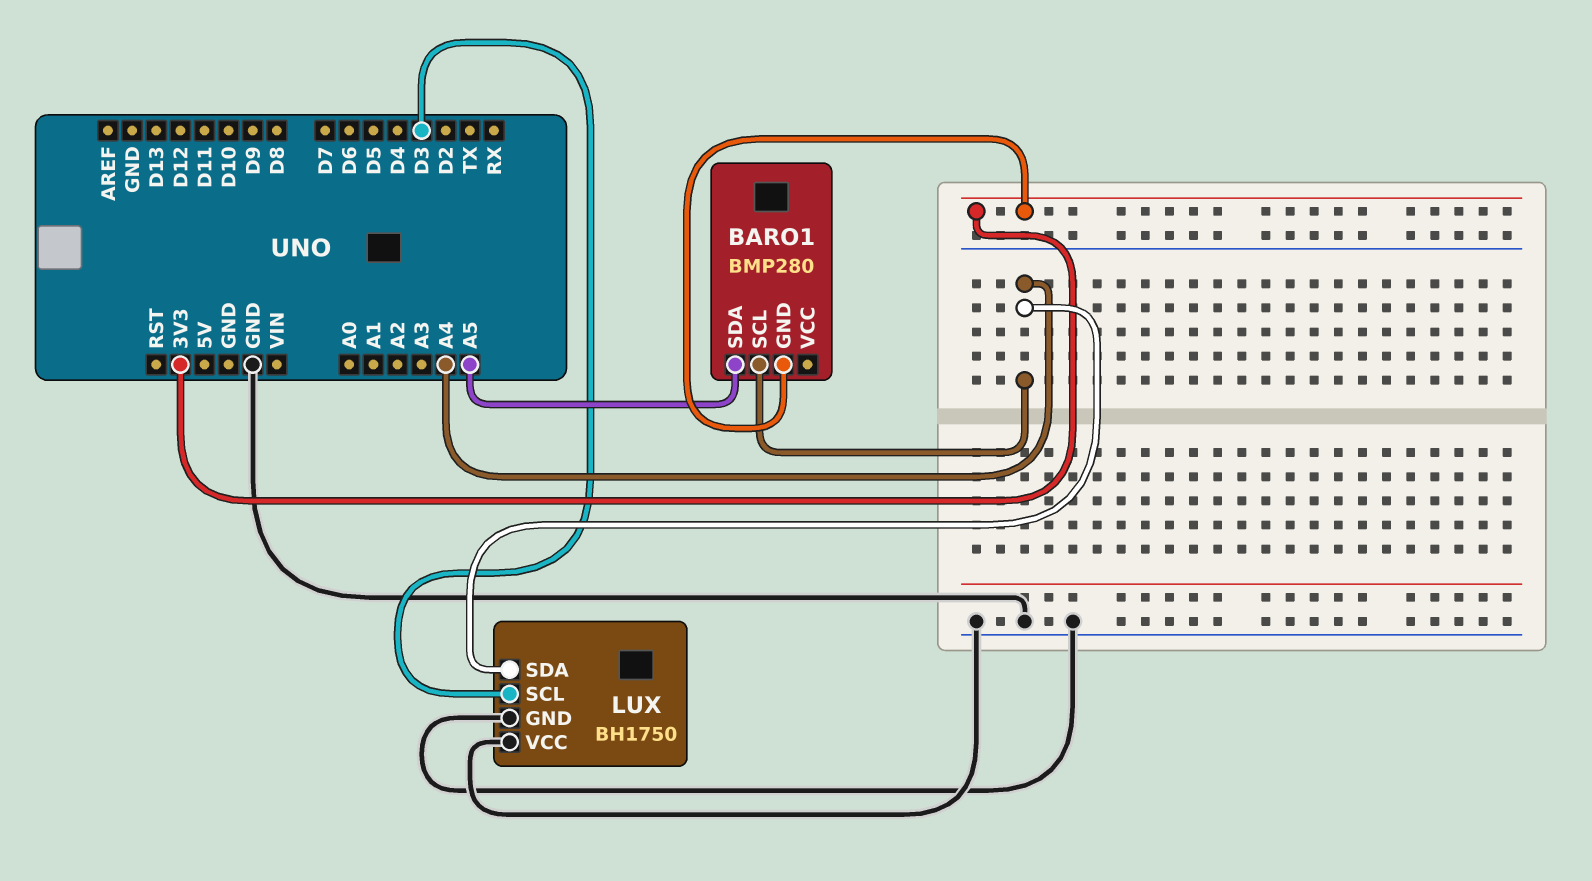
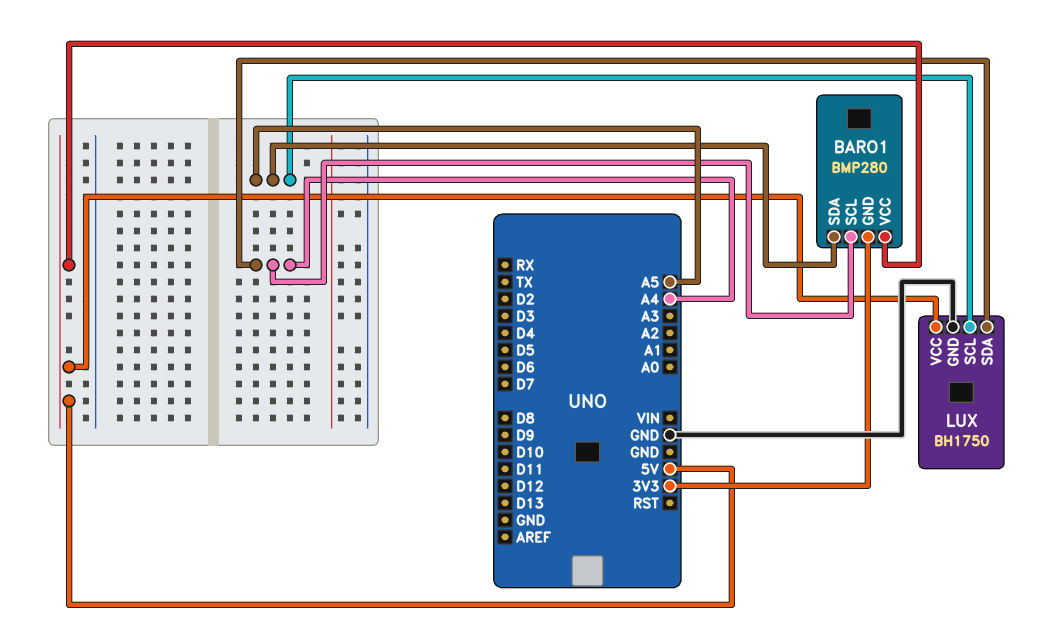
BARO1 pin VCC: none -> 5V
LUX pin SCL: D3 -> A5
LUX pin VCC: GND -> 5V

